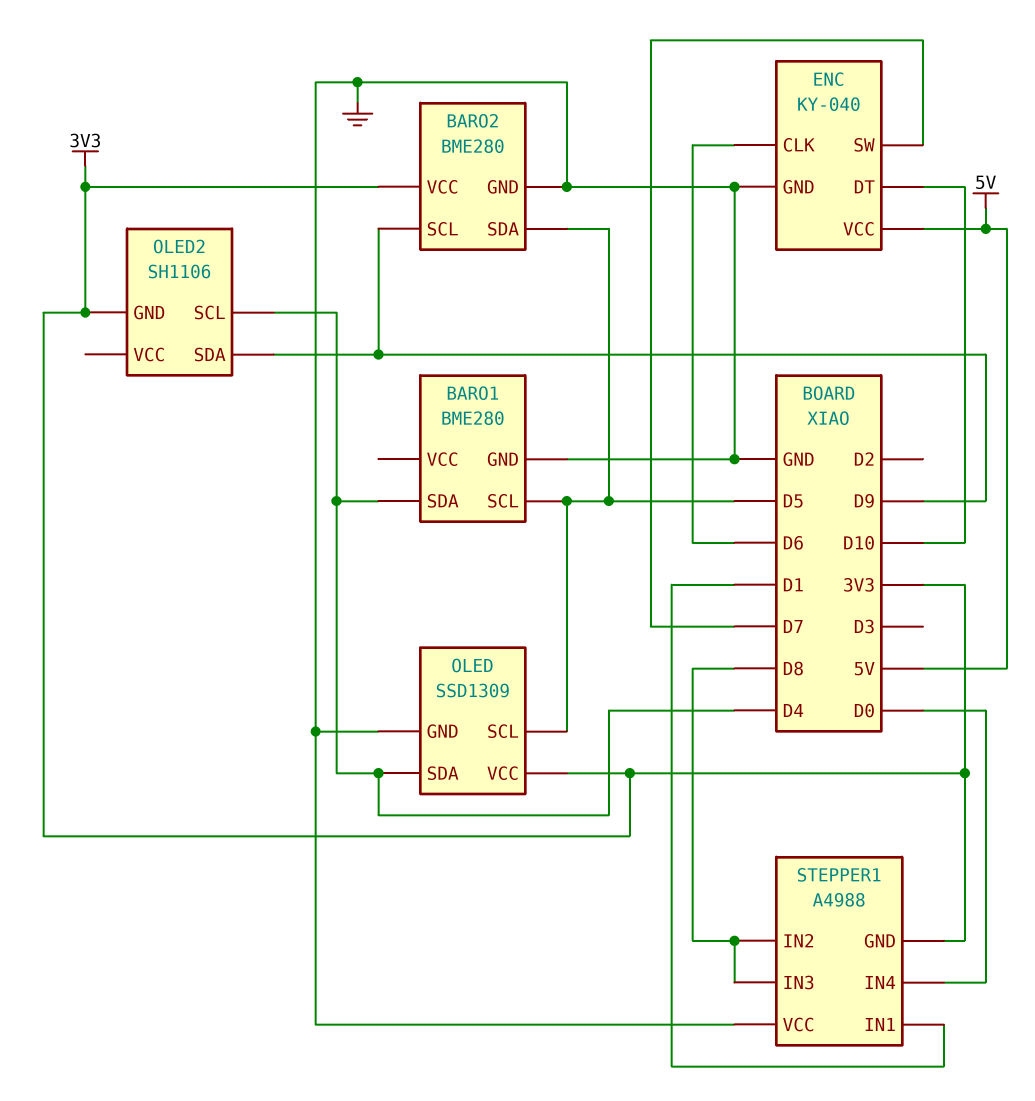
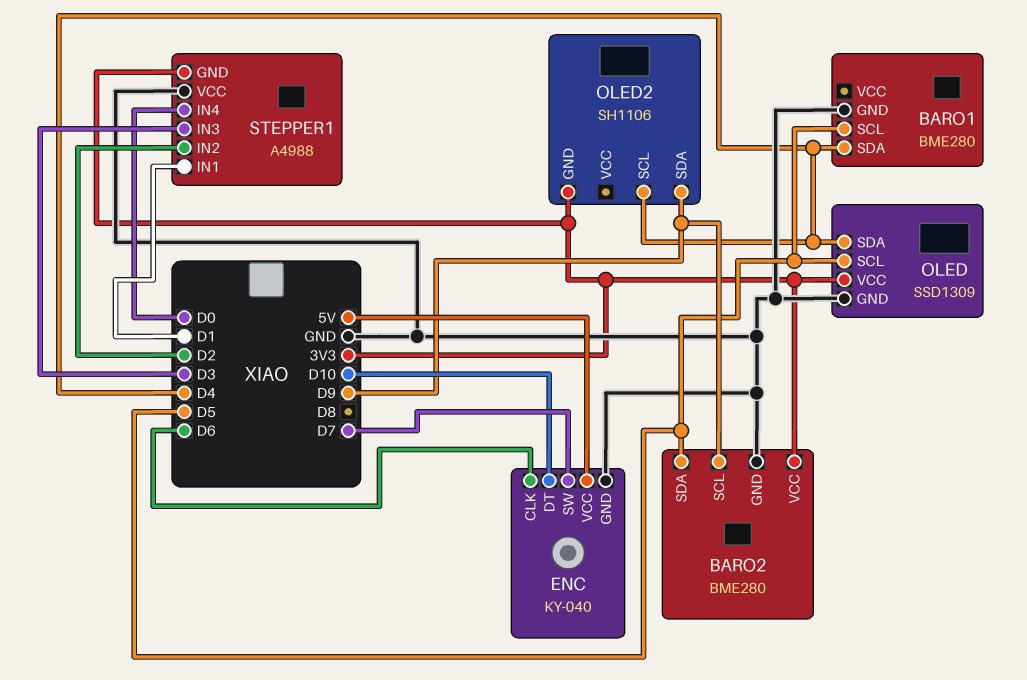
STEPPER1 pin IN2: D8 -> D2
STEPPER1 pin IN3: D8 -> D3

